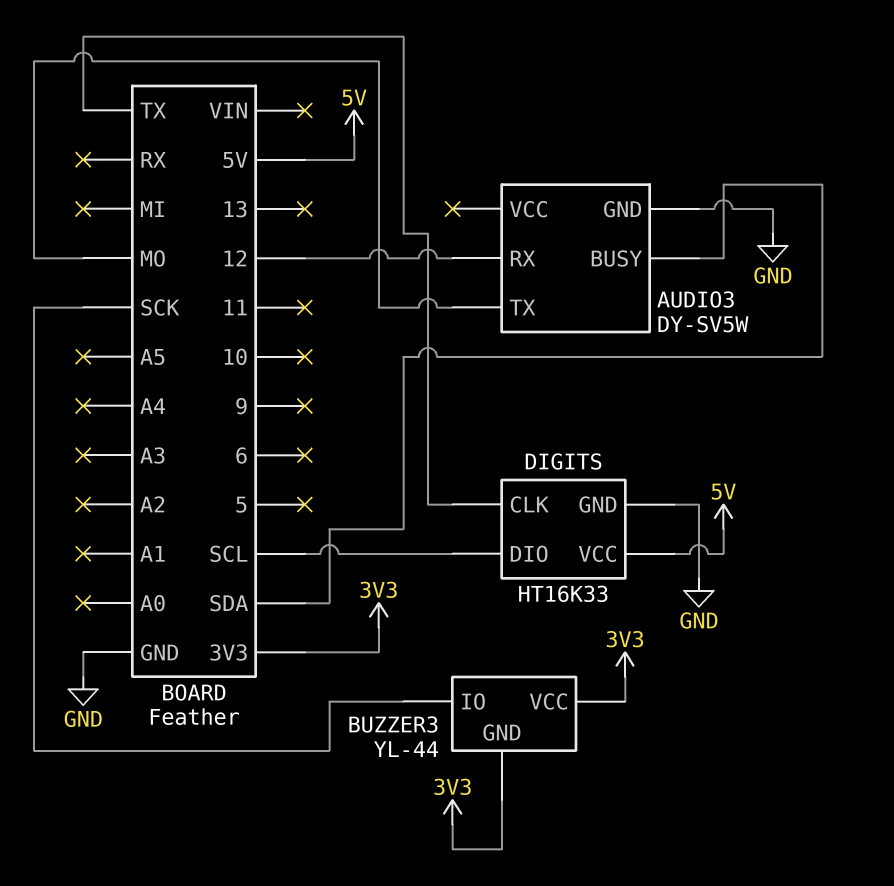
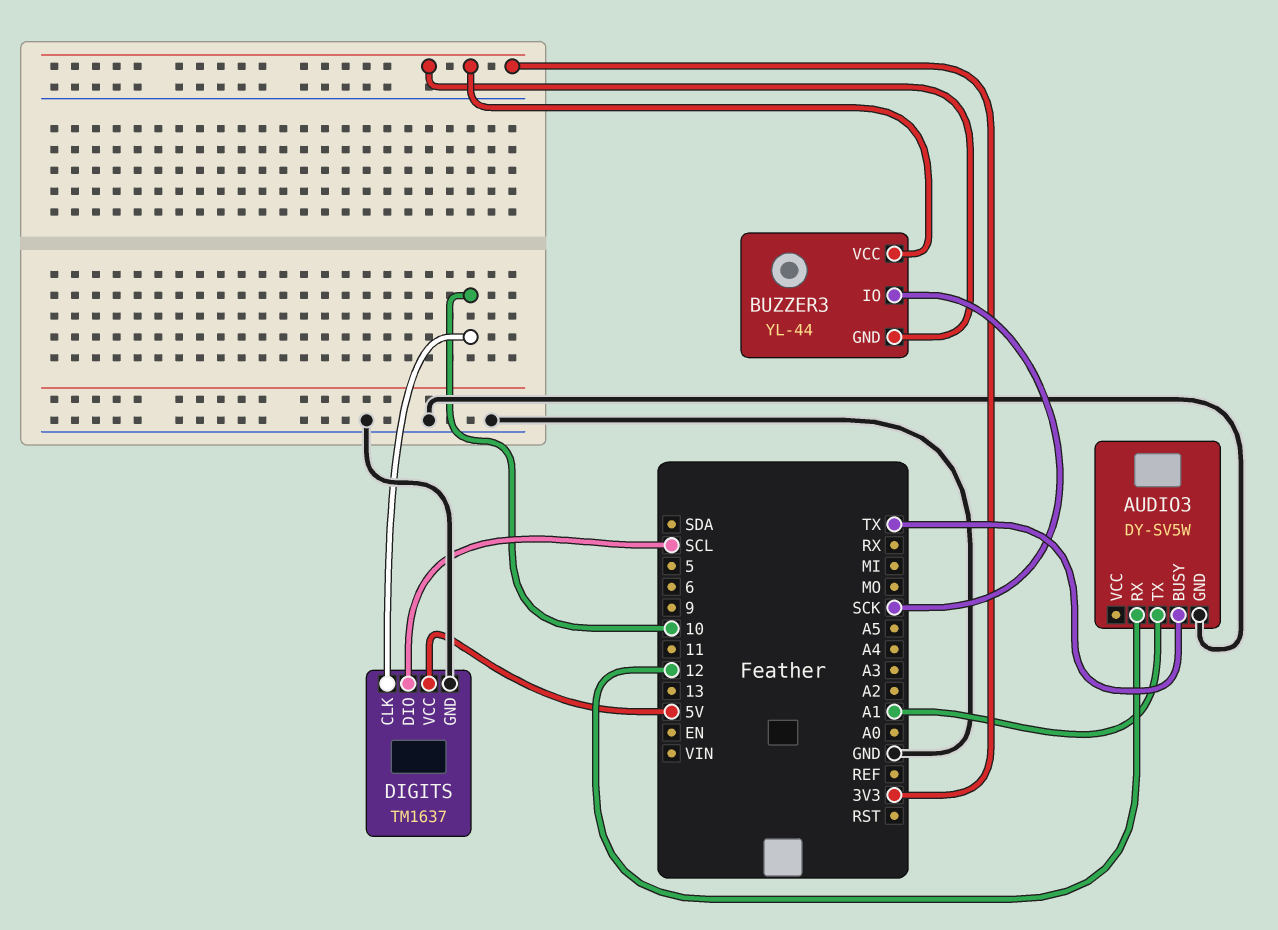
AUDIO3 pin BUSY: SDA -> TX
AUDIO3 pin TX: MO -> A1
DIGITS: HT16K33 -> TM1637
DIGITS pin CLK: TX -> 10

